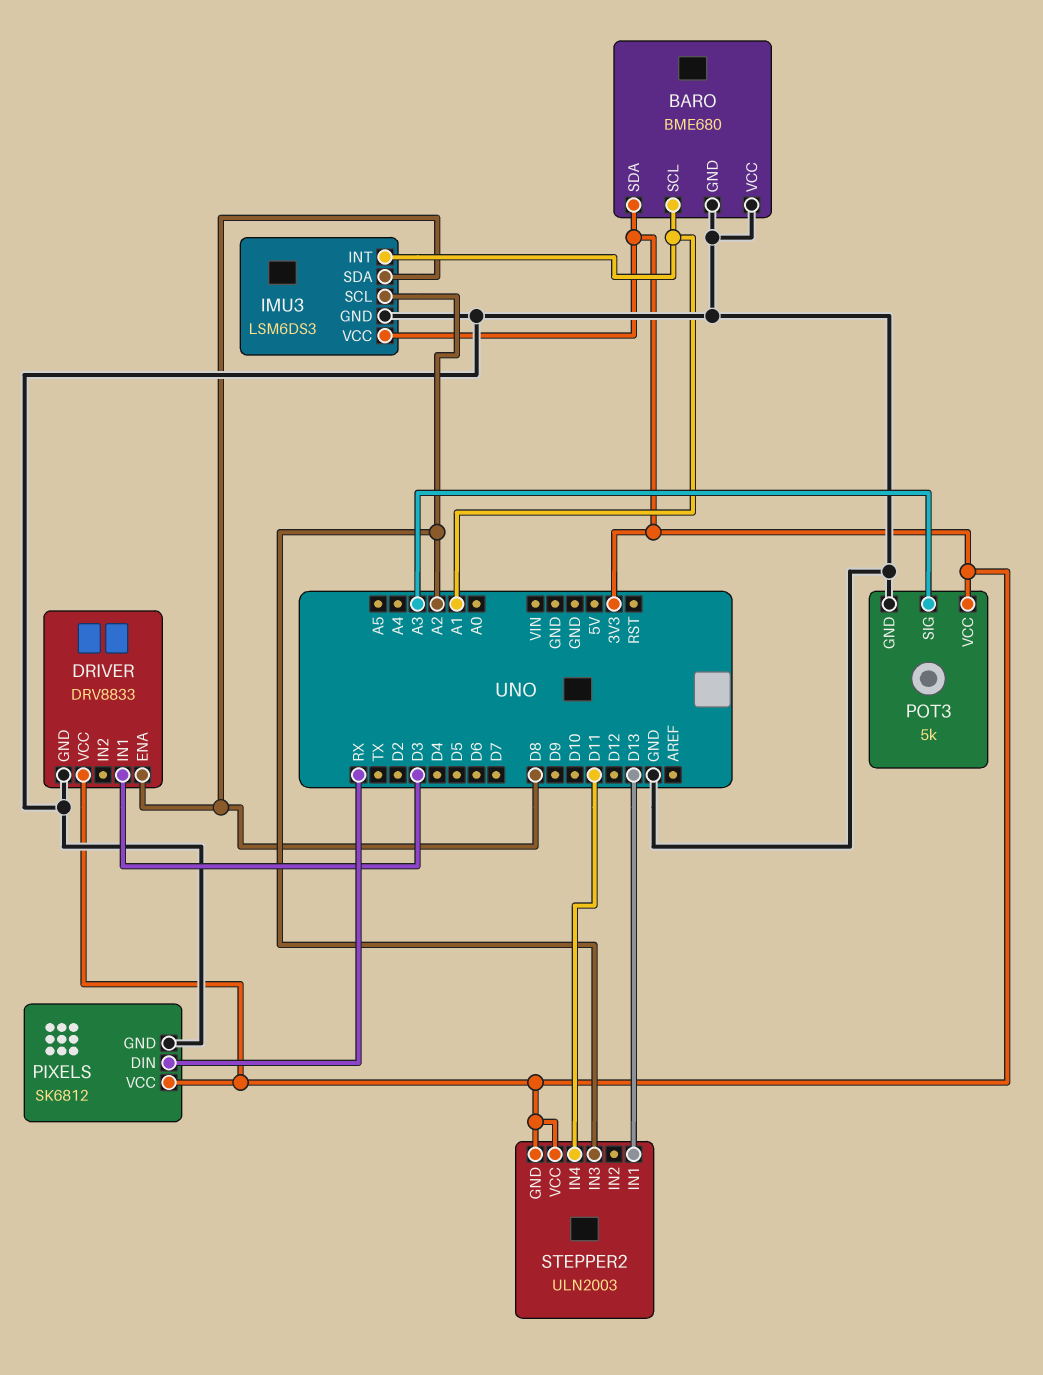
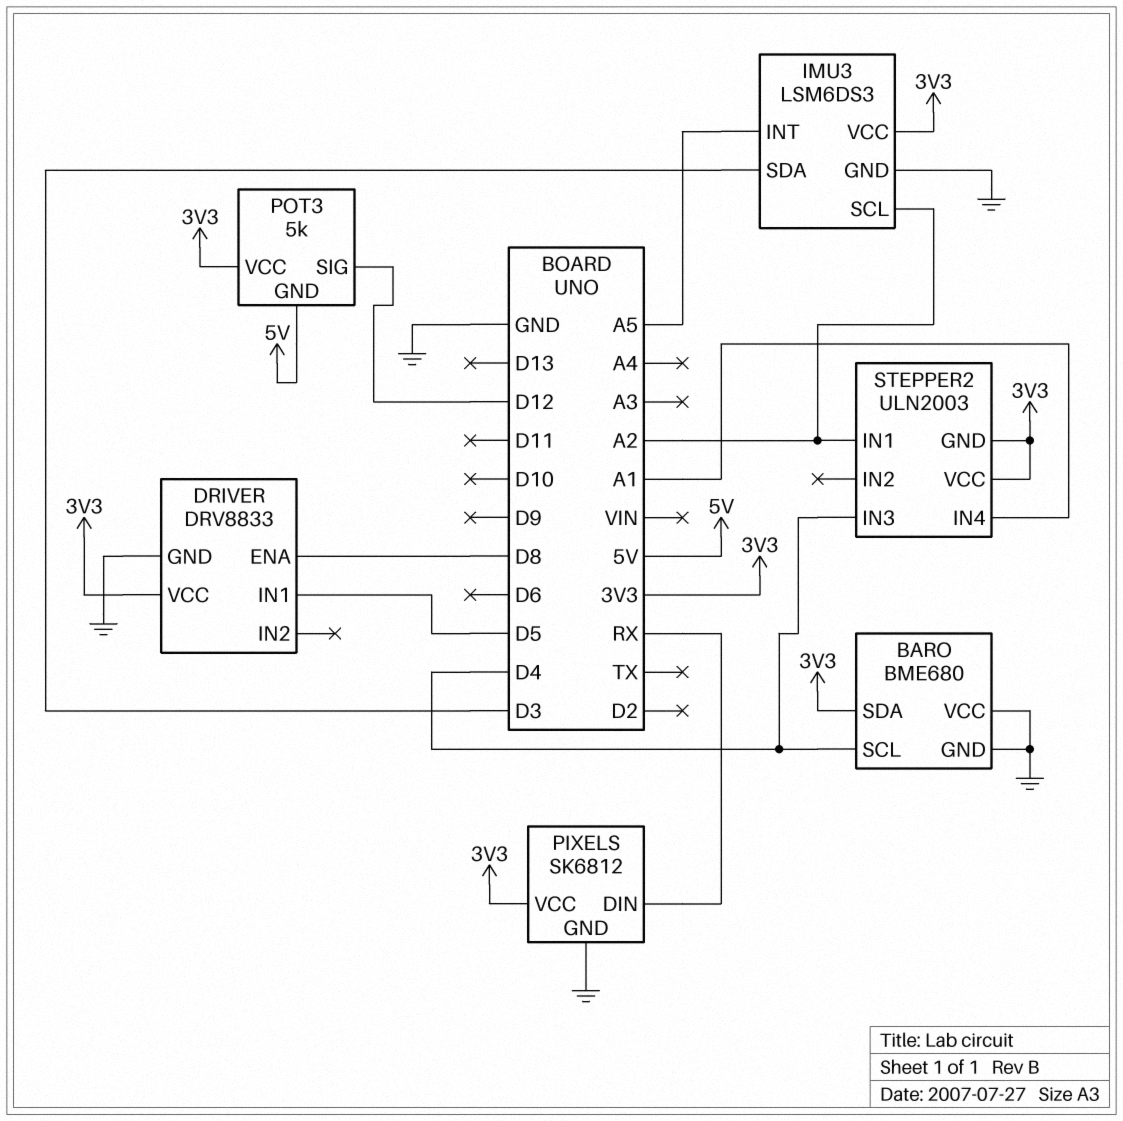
BARO pin SCL: A1 -> D4
DRIVER pin IN1: D3 -> D5
IMU3 pin INT: A1 -> A5
IMU3 pin SDA: D8 -> D3
POT3 pin GND: GND -> 5V
POT3 pin SIG: A3 -> D12
STEPPER2 pin IN1: D13 -> A2
STEPPER2 pin IN3: A2 -> D4
STEPPER2 pin IN4: D11 -> A1

